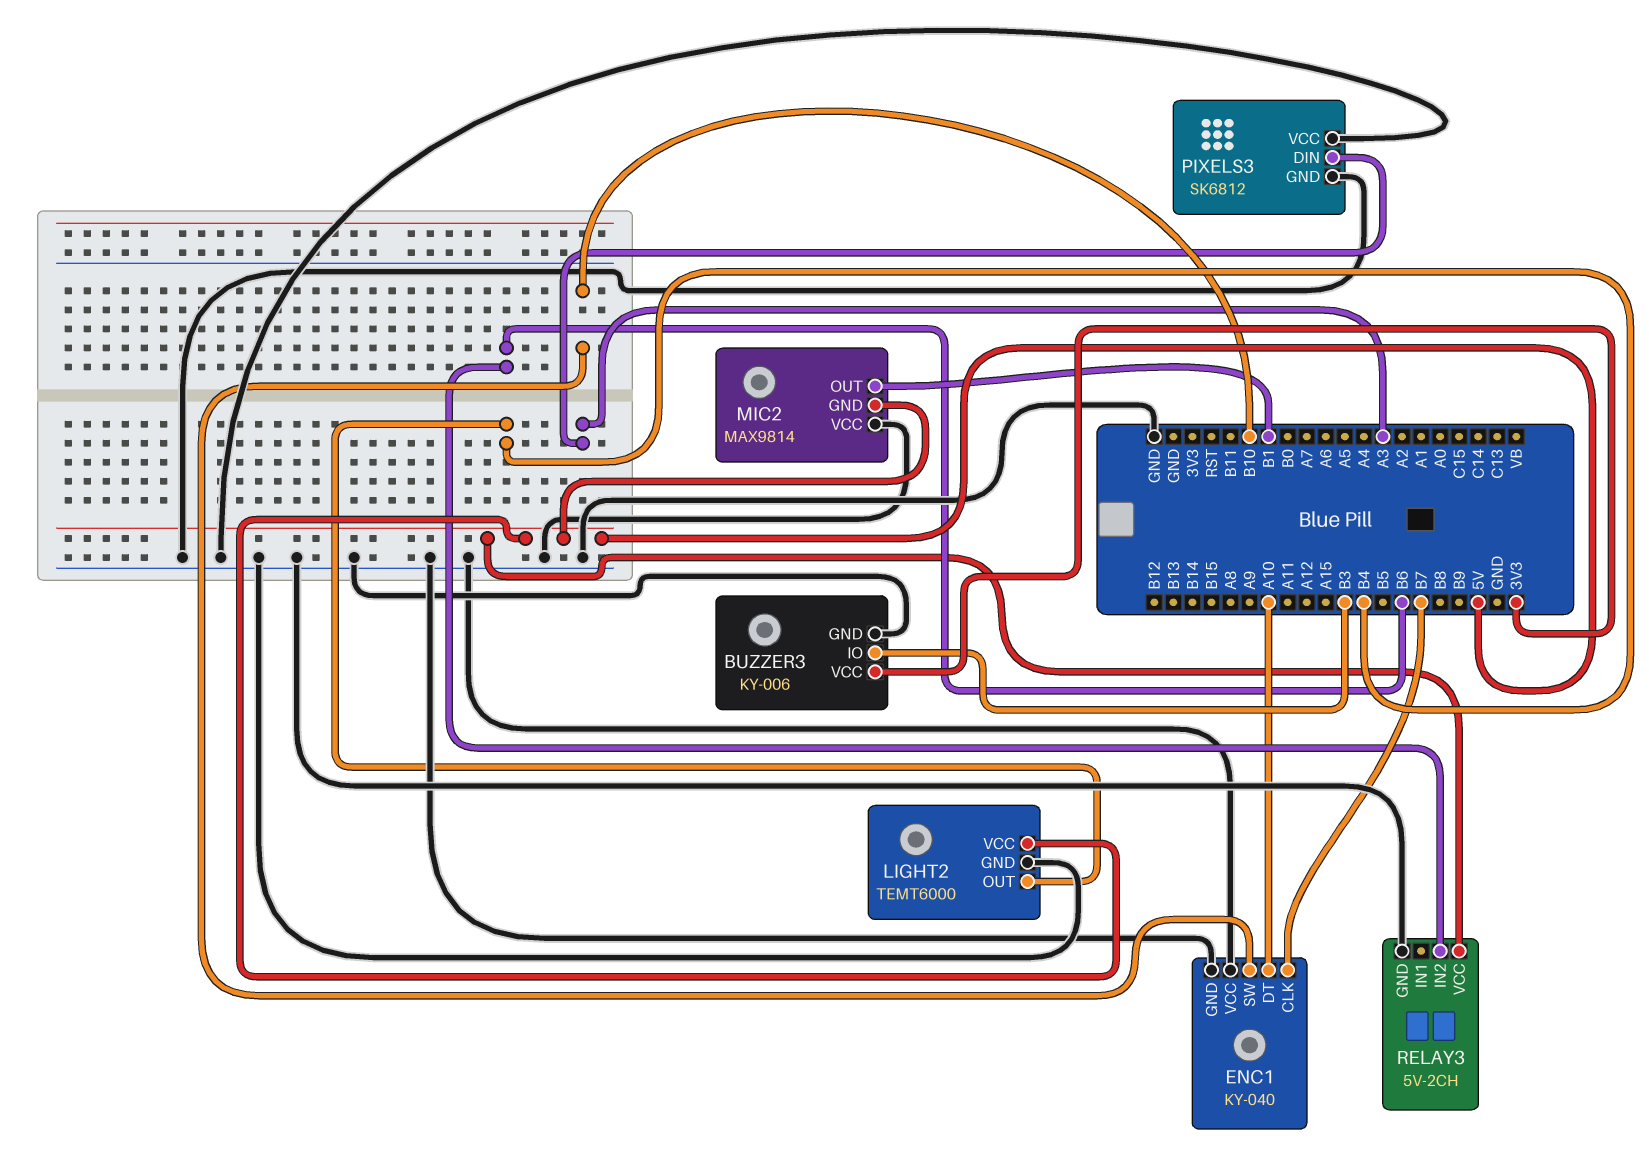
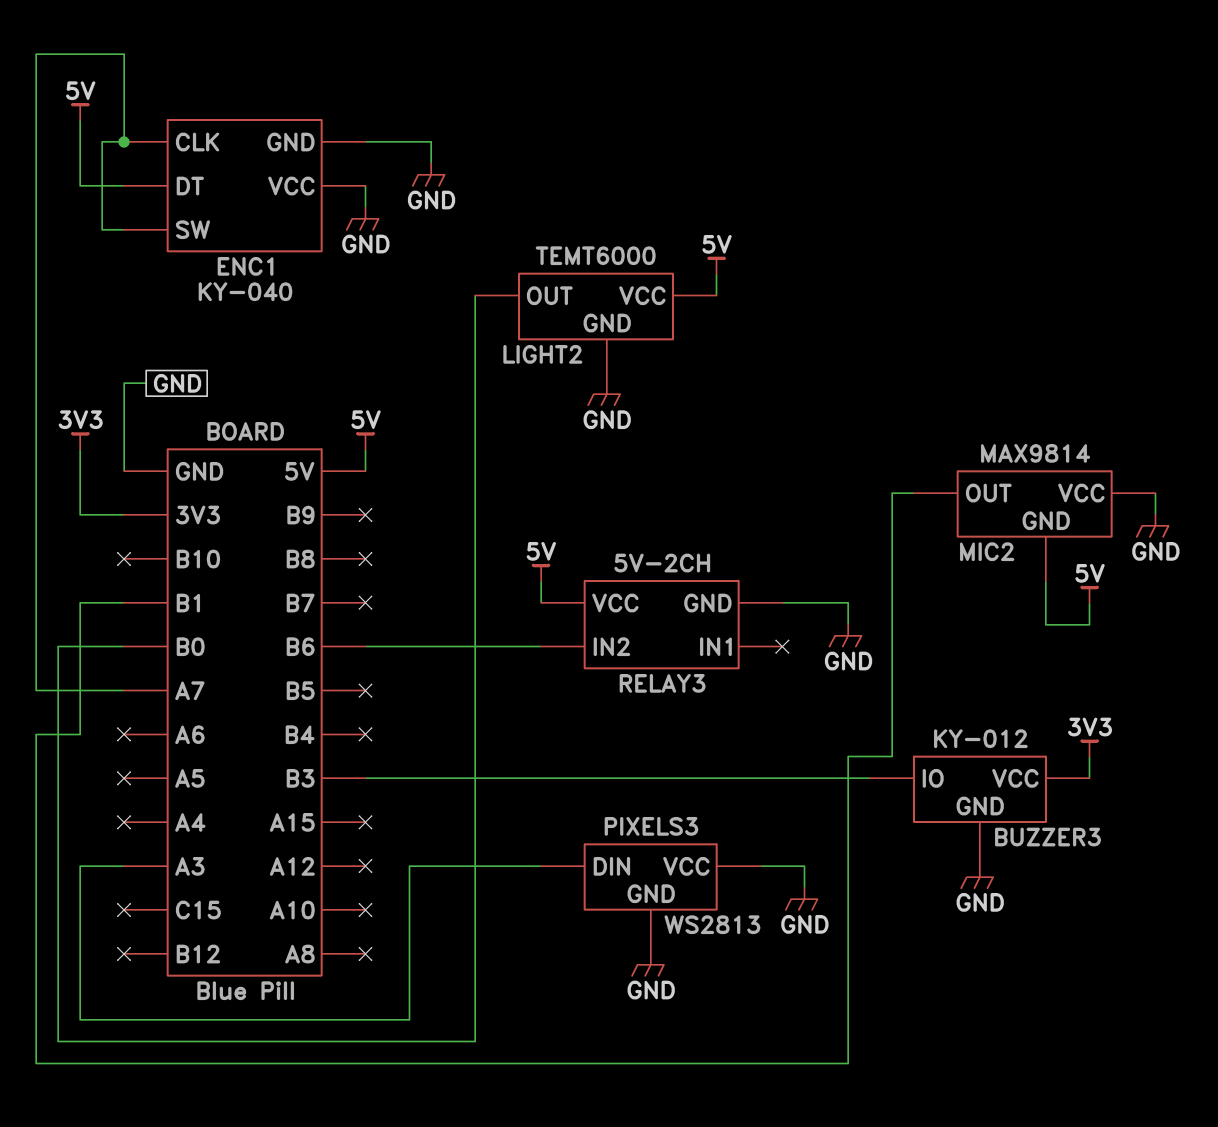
BUZZER3: KY-006 -> KY-012
ENC1 pin CLK: B7 -> A7
ENC1 pin DT: A10 -> 5V
ENC1 pin SW: B10 -> A7
LIGHT2 pin OUT: B4 -> B0
PIXELS3: SK6812 -> WS2813

